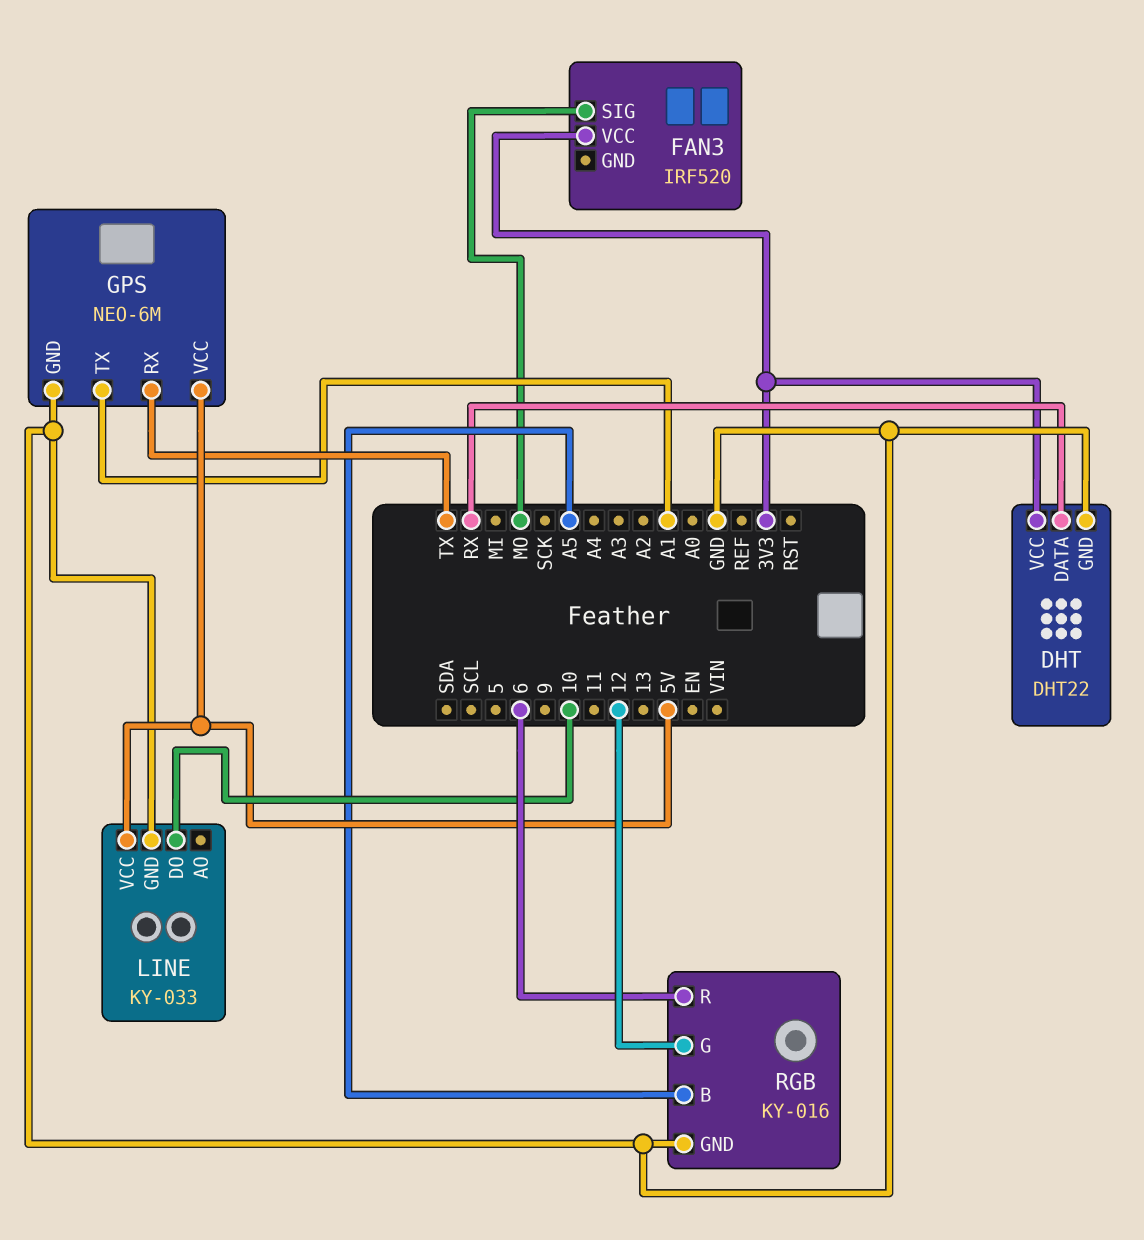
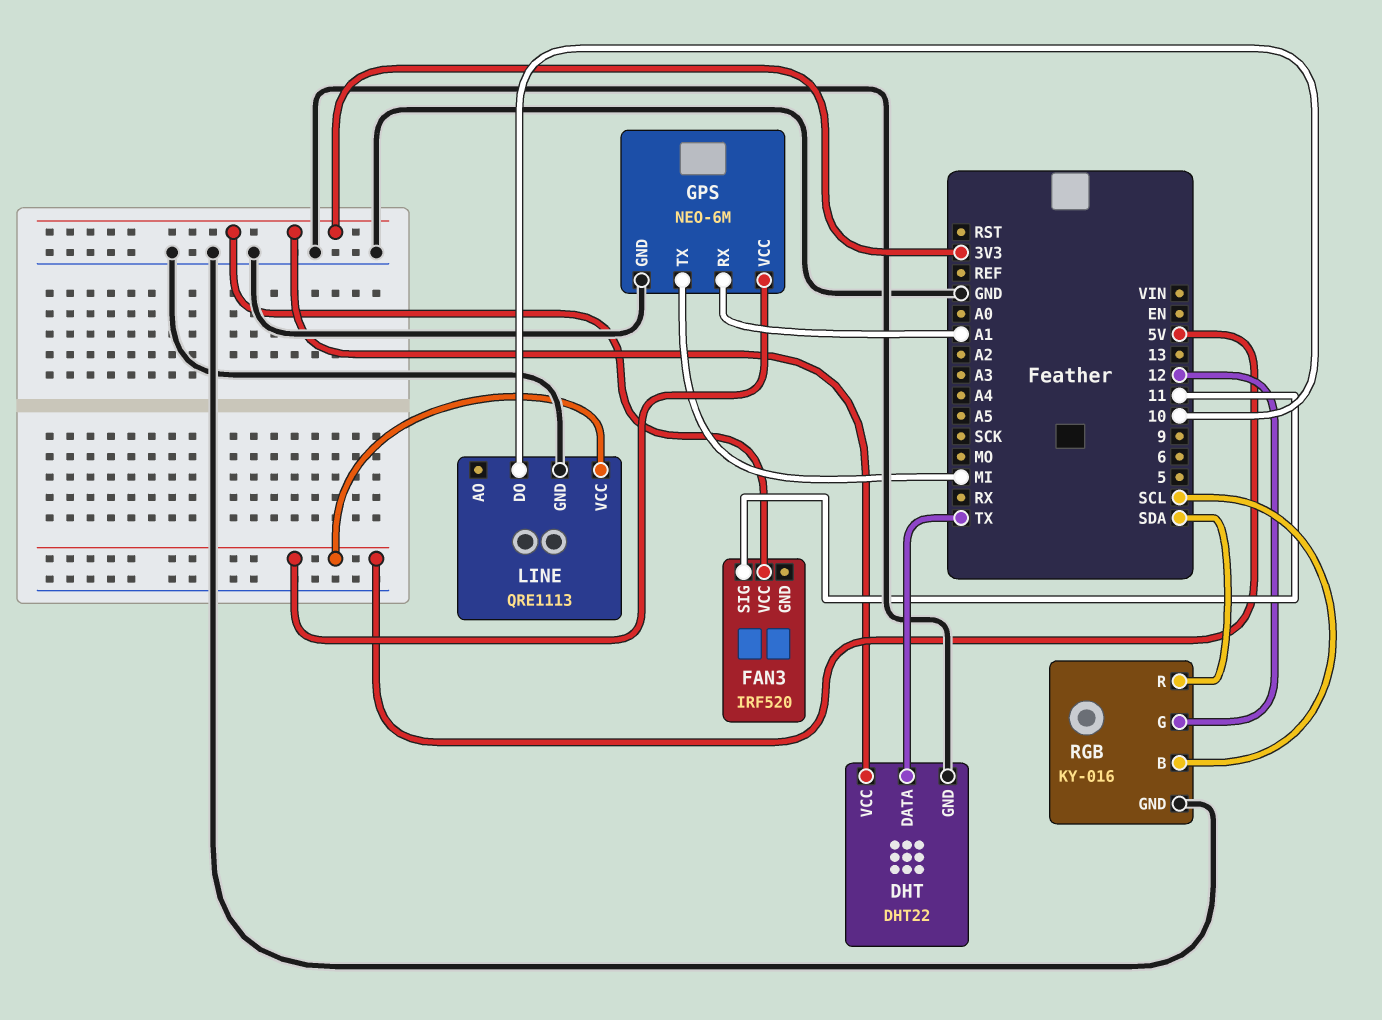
DHT pin DATA: RX -> TX
FAN3 pin SIG: MO -> 11
GPS pin RX: TX -> A1
GPS pin TX: A1 -> MI
LINE: KY-033 -> QRE1113
RGB pin B: A5 -> SCL
RGB pin R: 6 -> SDA

